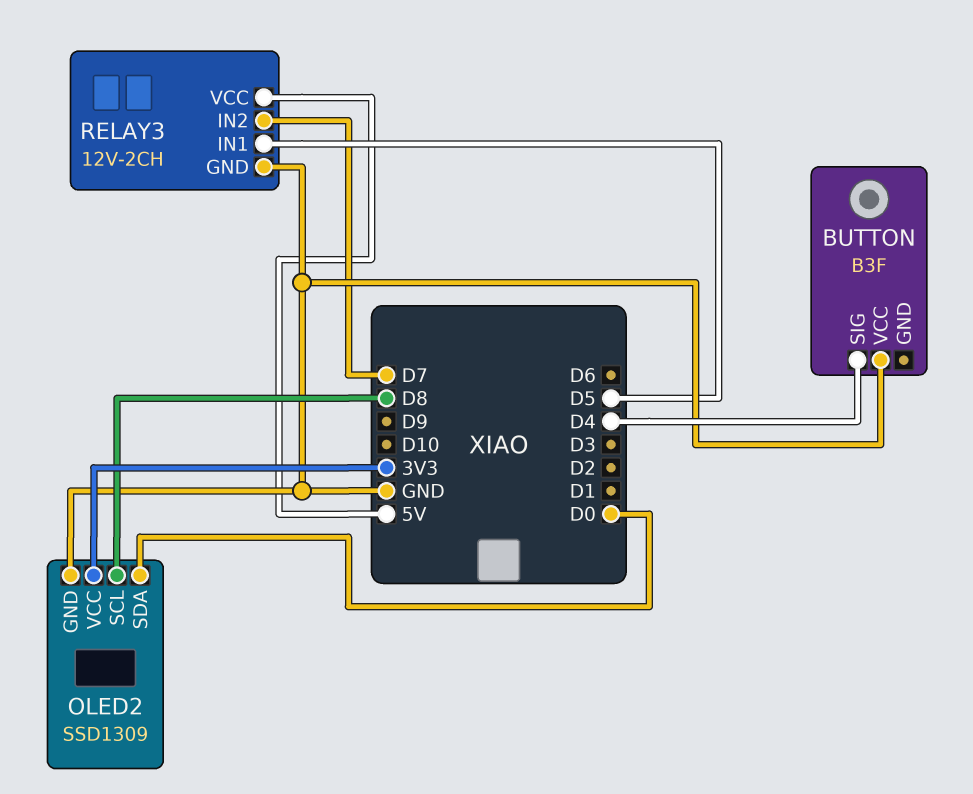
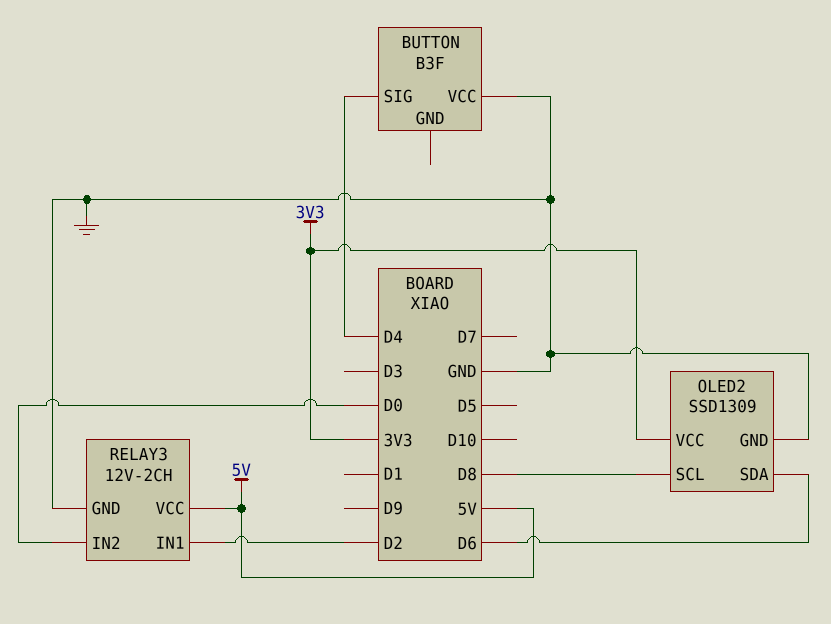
OLED2 pin SDA: D0 -> D6
RELAY3 pin IN1: D5 -> D2
RELAY3 pin IN2: D7 -> D0

